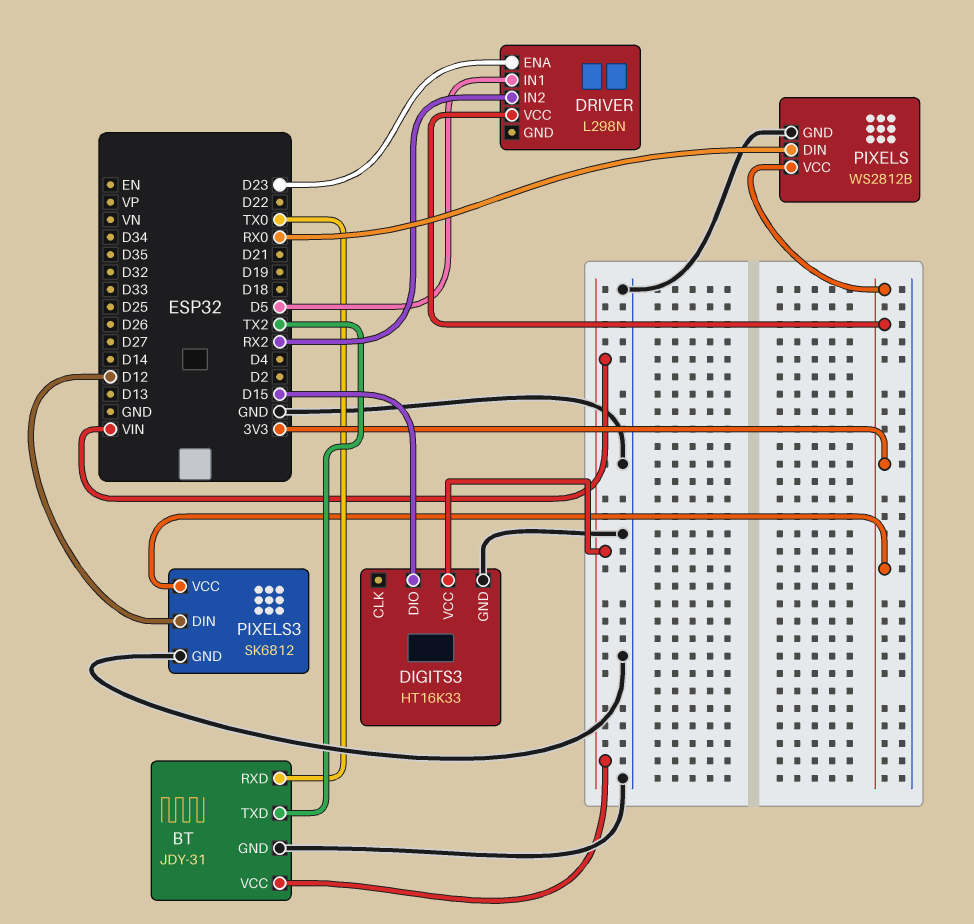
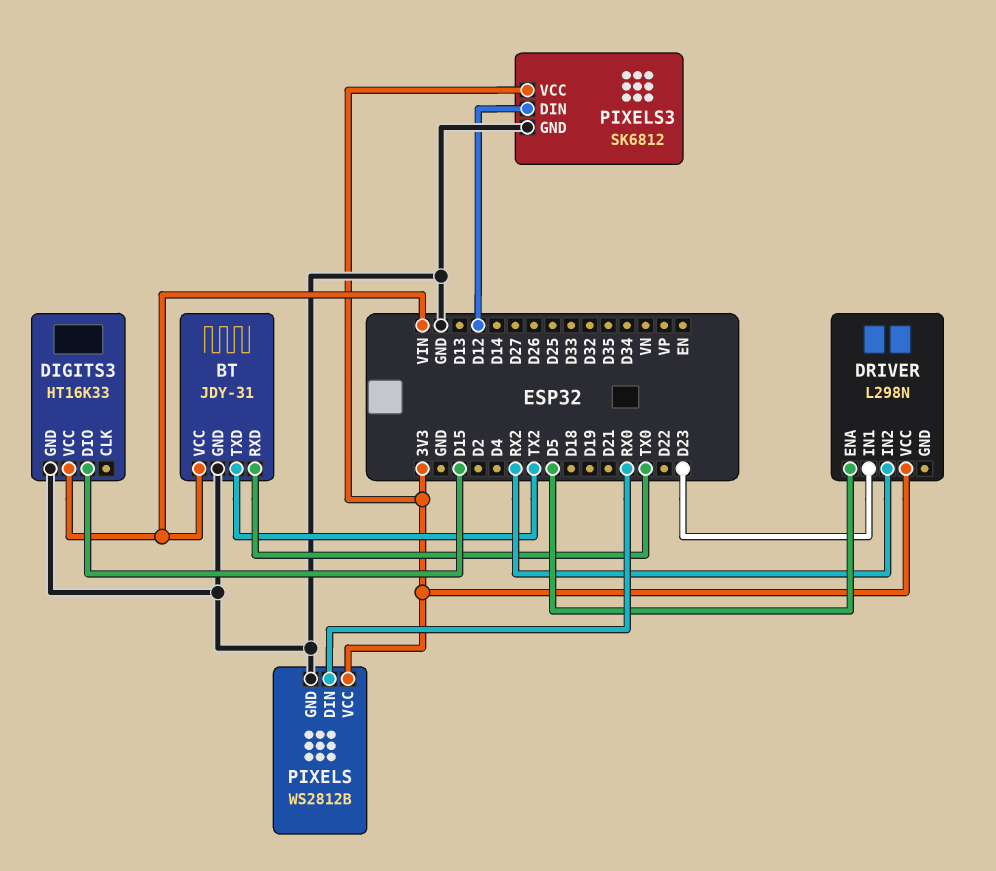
DRIVER pin ENA: D23 -> D5
DRIVER pin IN1: D5 -> D23

